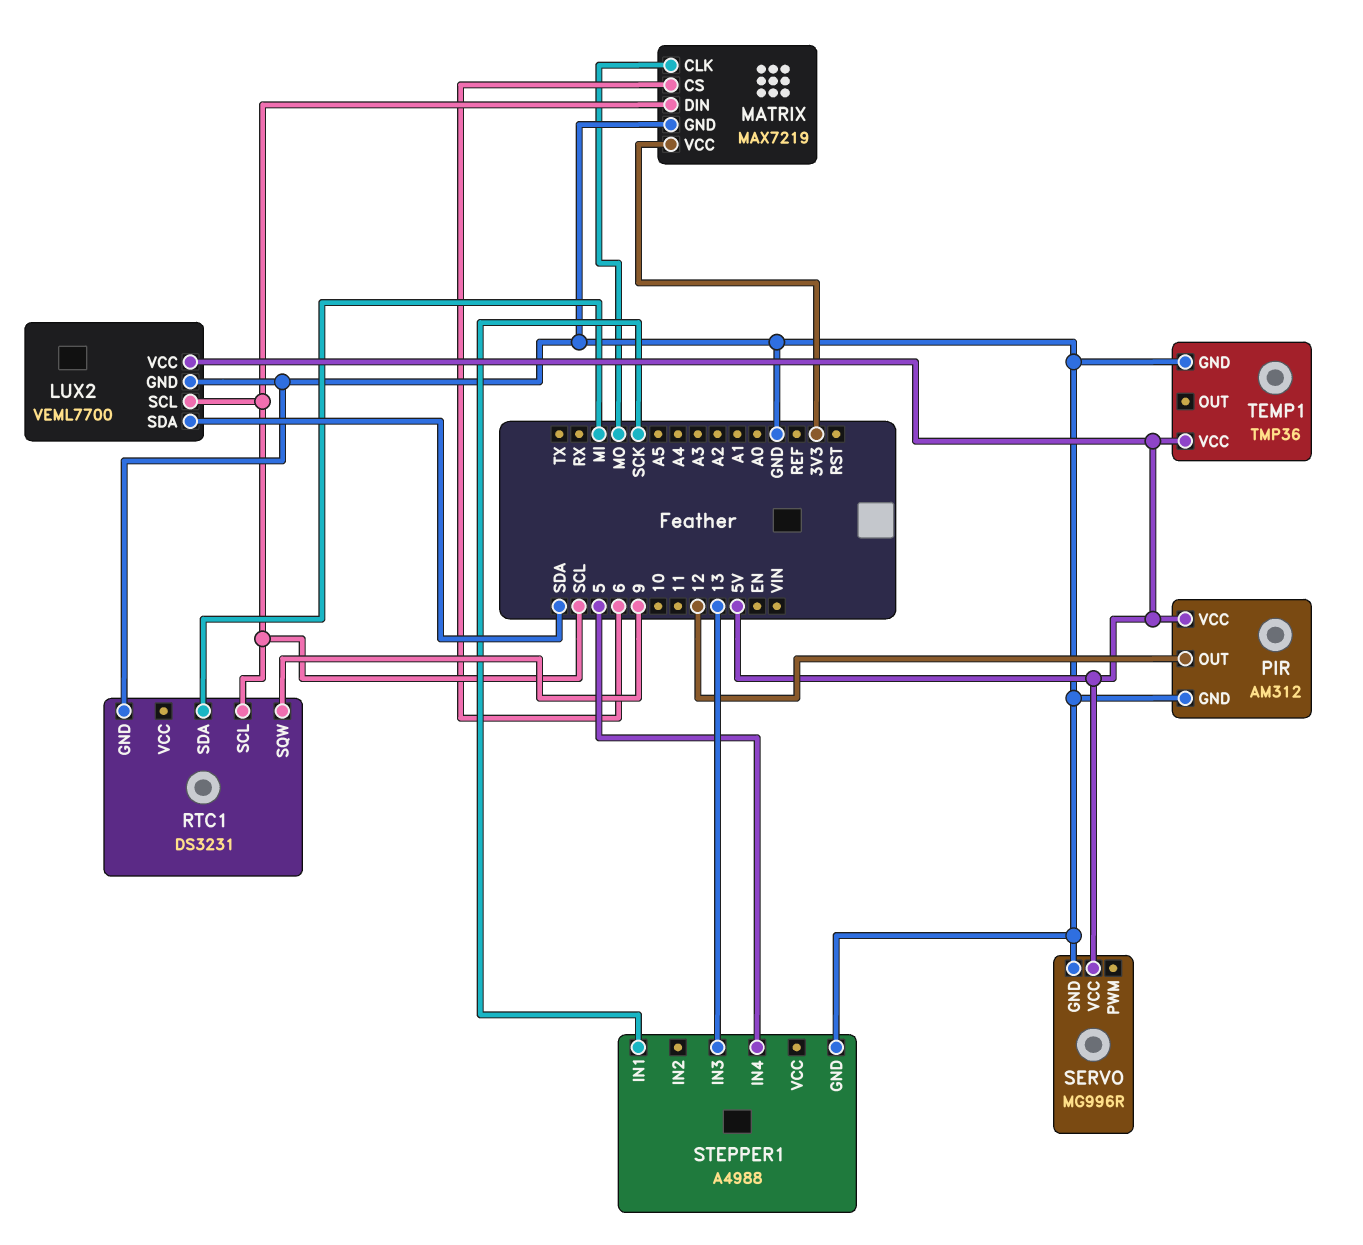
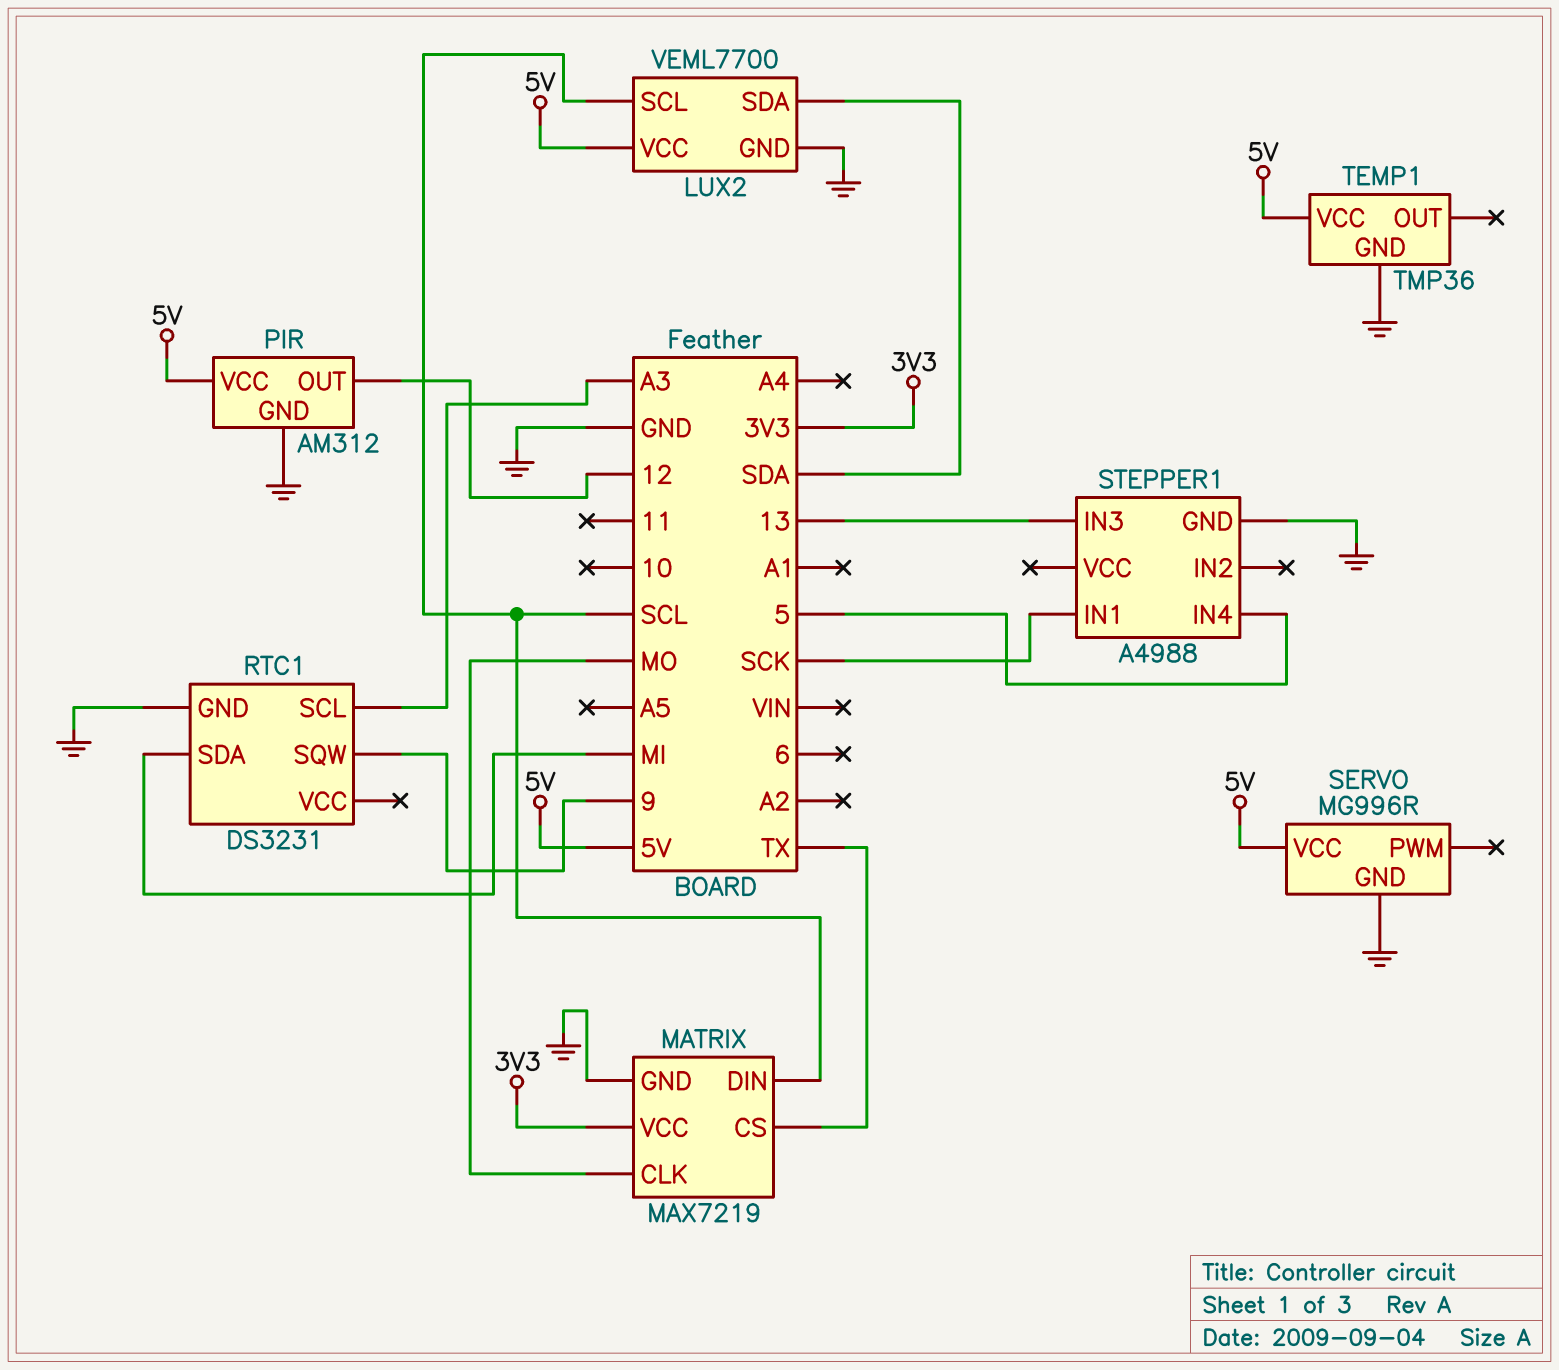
MATRIX pin CS: 6 -> TX
RTC1 pin SCL: SCL -> A3

